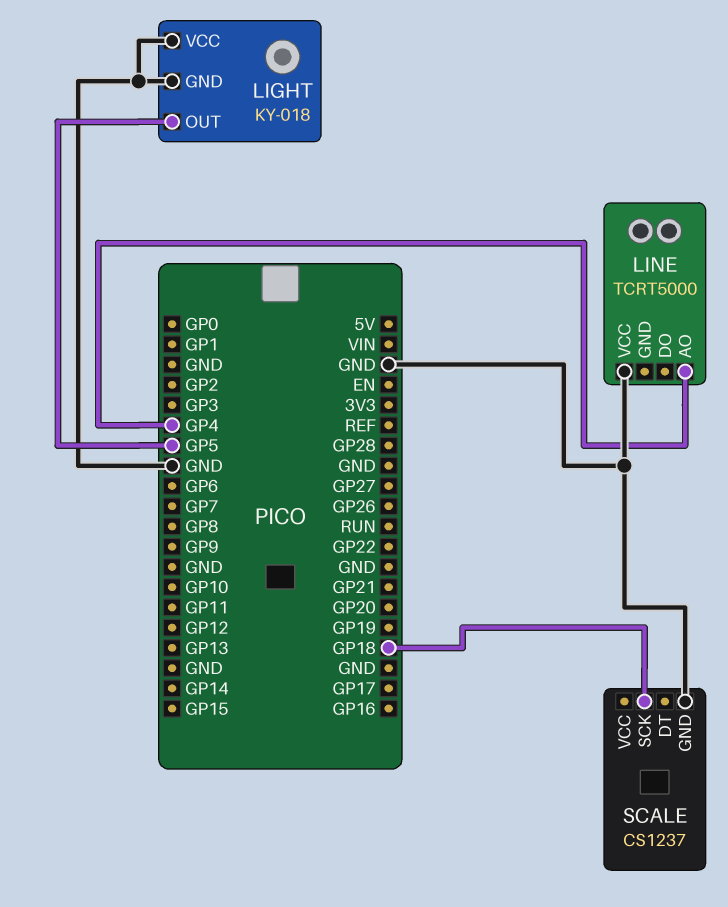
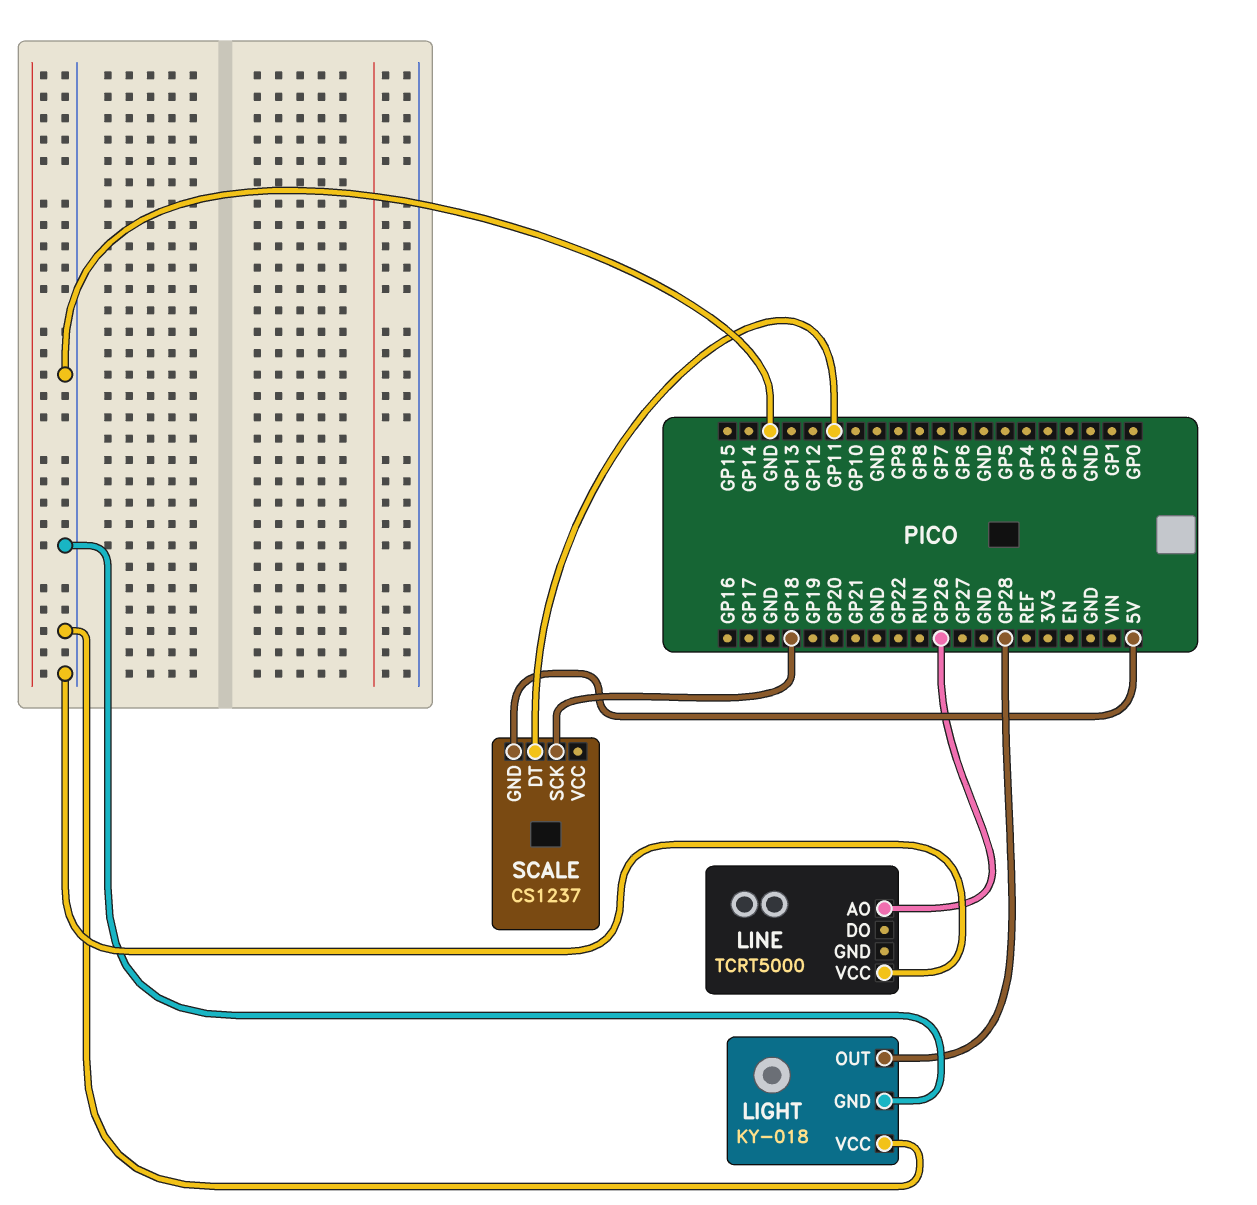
LIGHT pin OUT: GP5 -> GP28
LINE pin AO: GP4 -> GP26
SCALE pin DT: none -> GP11
SCALE pin GND: GND -> 5V

